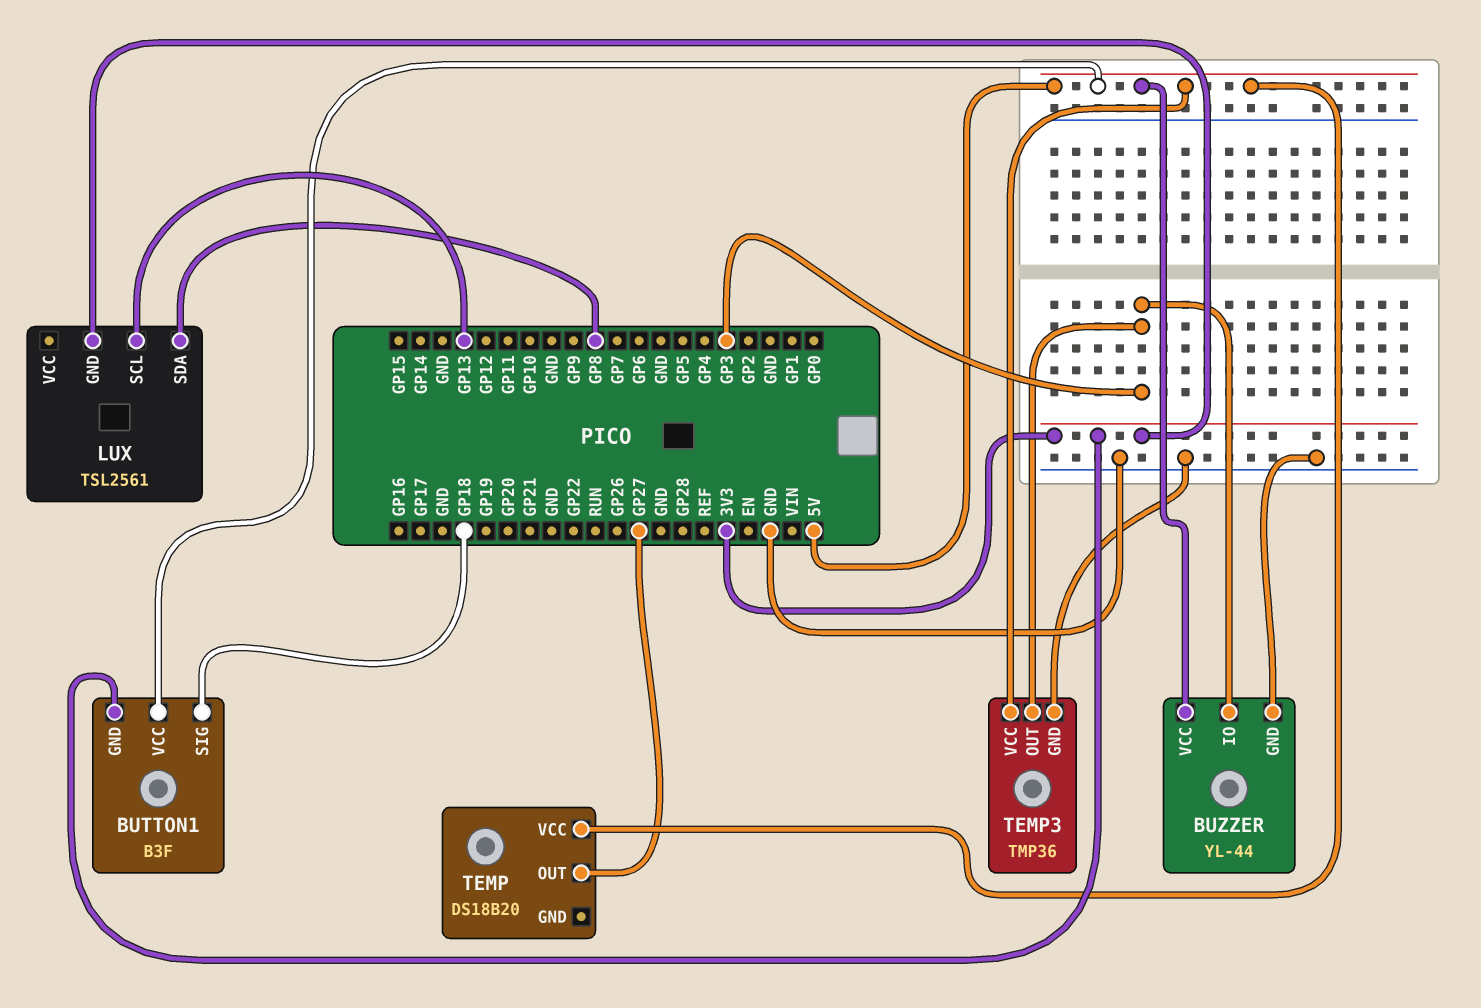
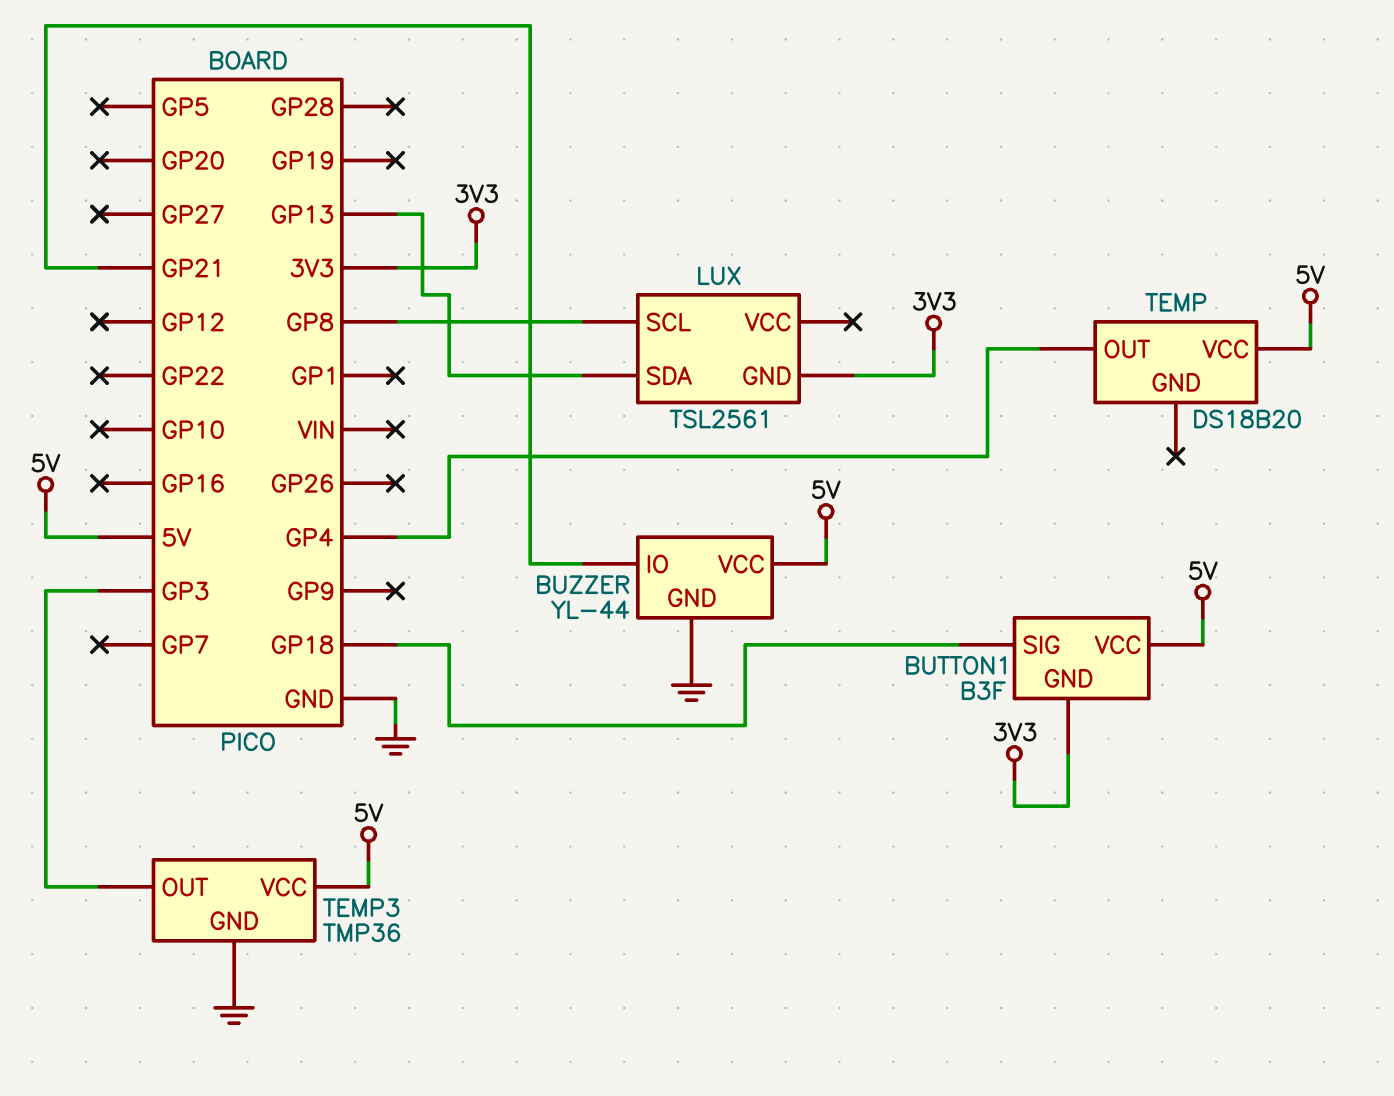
BUZZER pin IO: GP3 -> GP21
LUX pin SCL: GP13 -> GP8
LUX pin SDA: GP8 -> GP13
TEMP pin OUT: GP27 -> GP4

